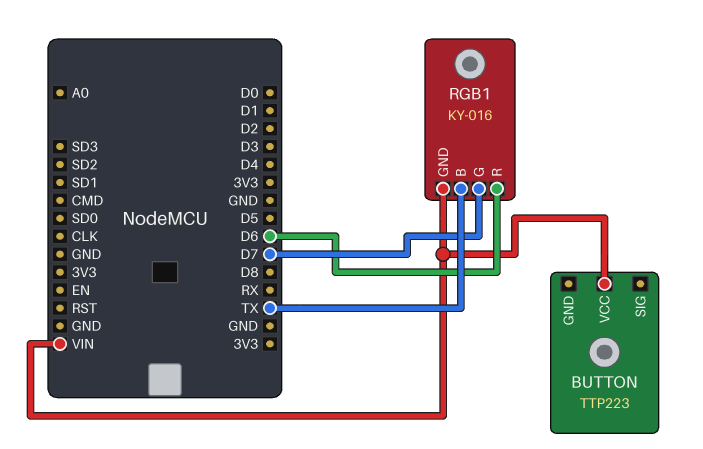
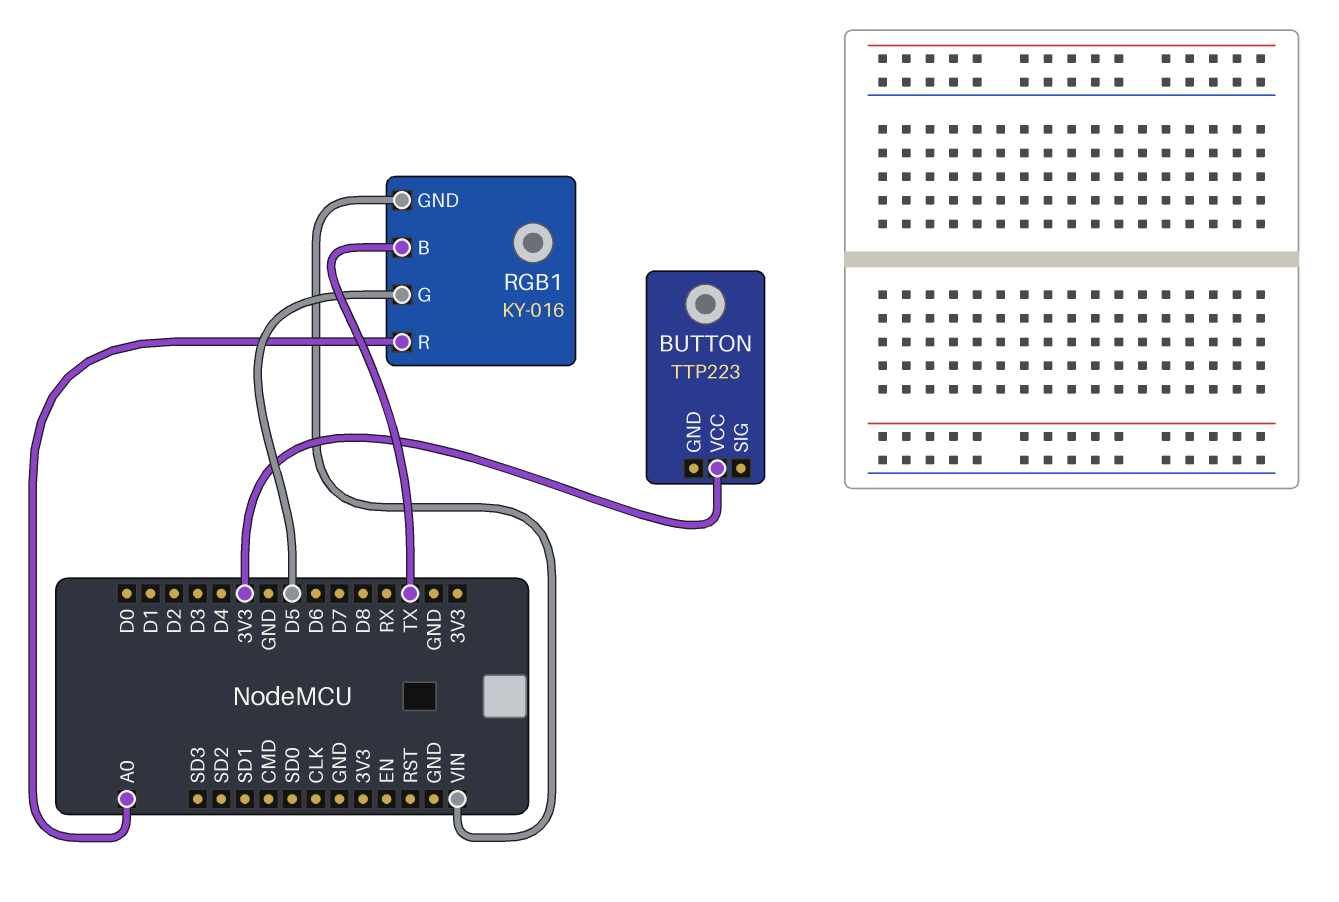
BUTTON pin VCC: VIN -> 3V3
RGB1 pin G: D7 -> D5
RGB1 pin R: D6 -> A0

